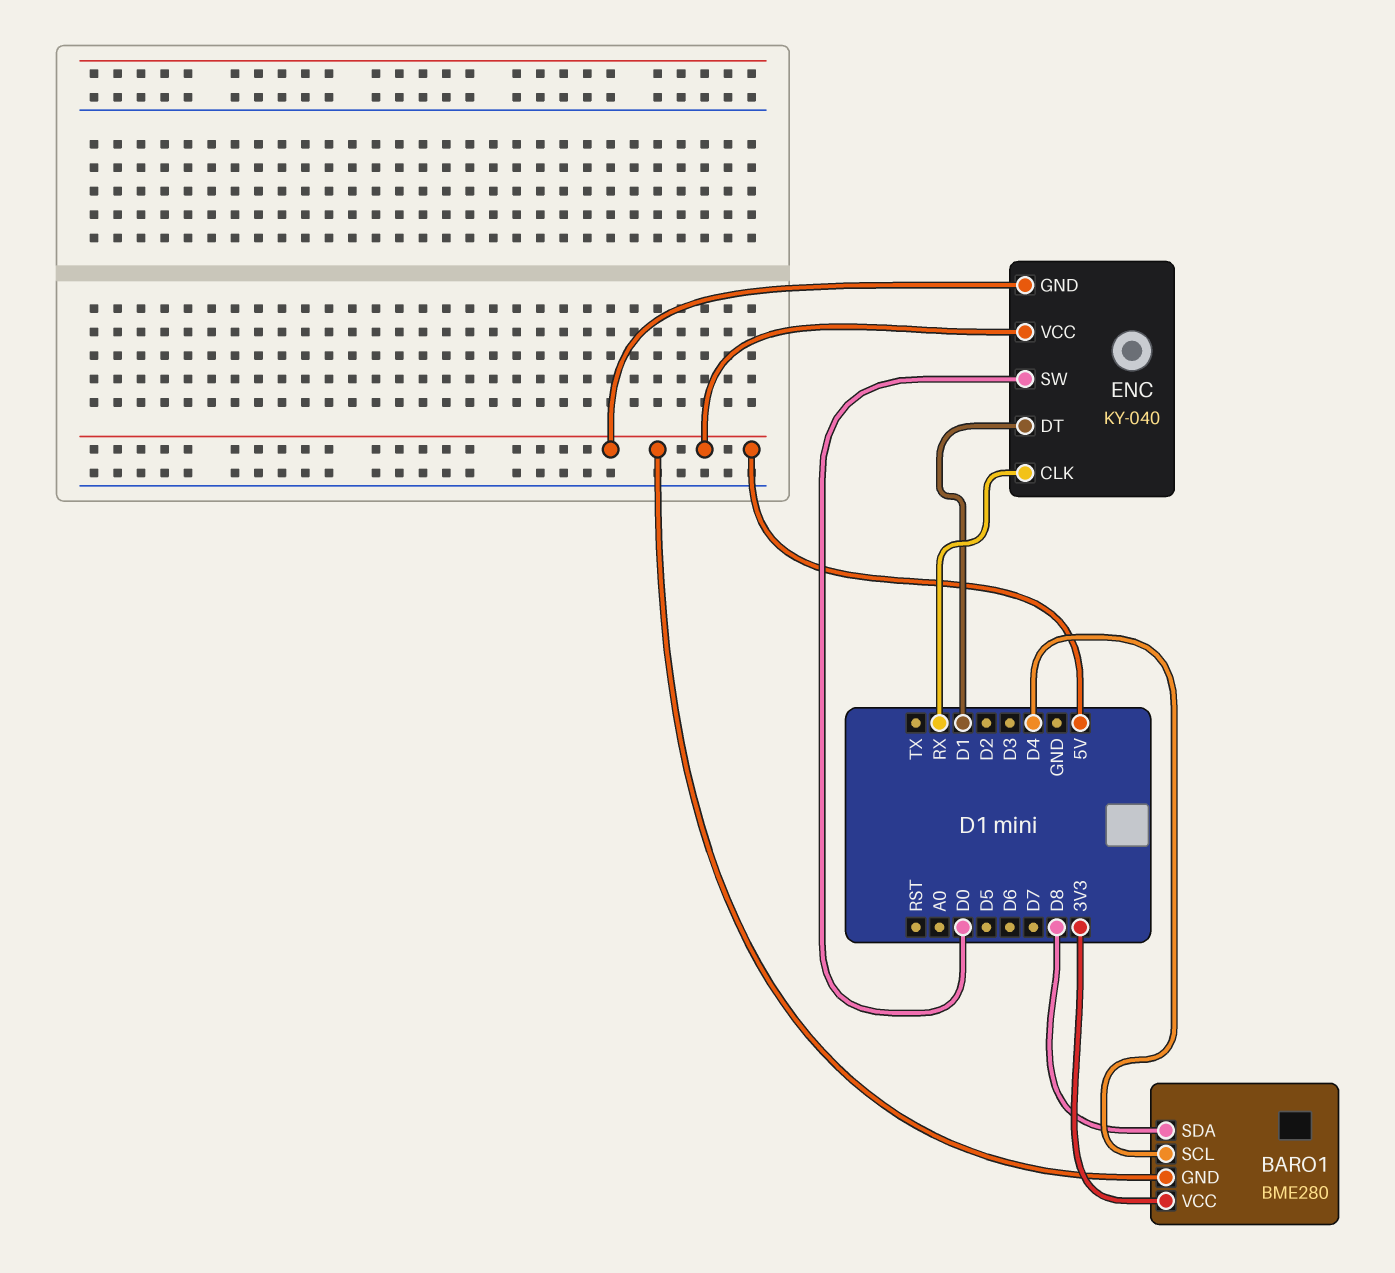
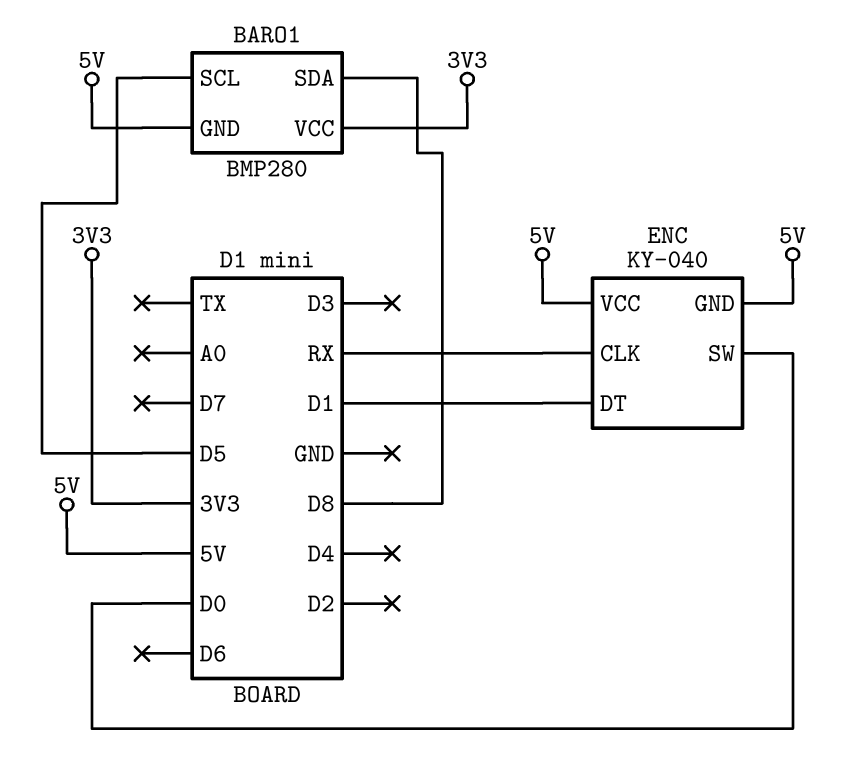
BARO1: BME280 -> BMP280
BARO1 pin SCL: D4 -> D5

